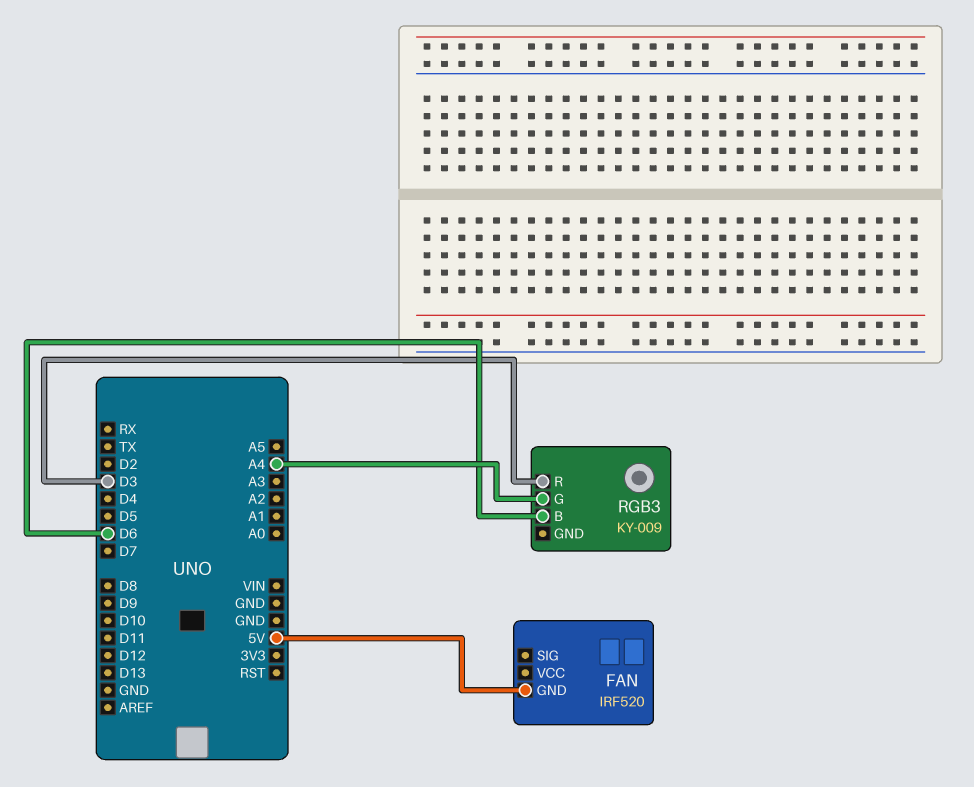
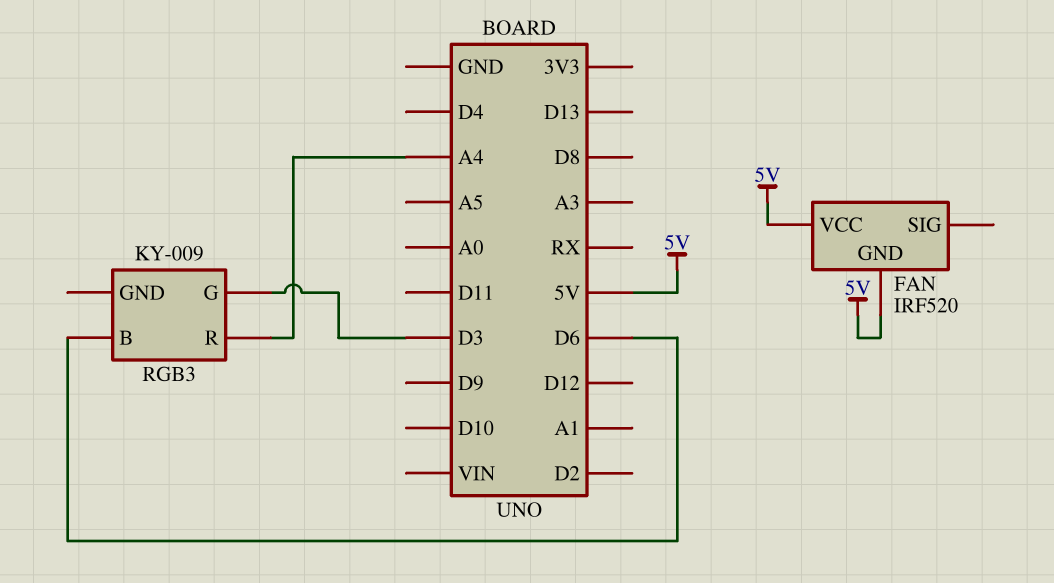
FAN pin VCC: none -> 5V
RGB3 pin G: A4 -> D3
RGB3 pin R: D3 -> A4

